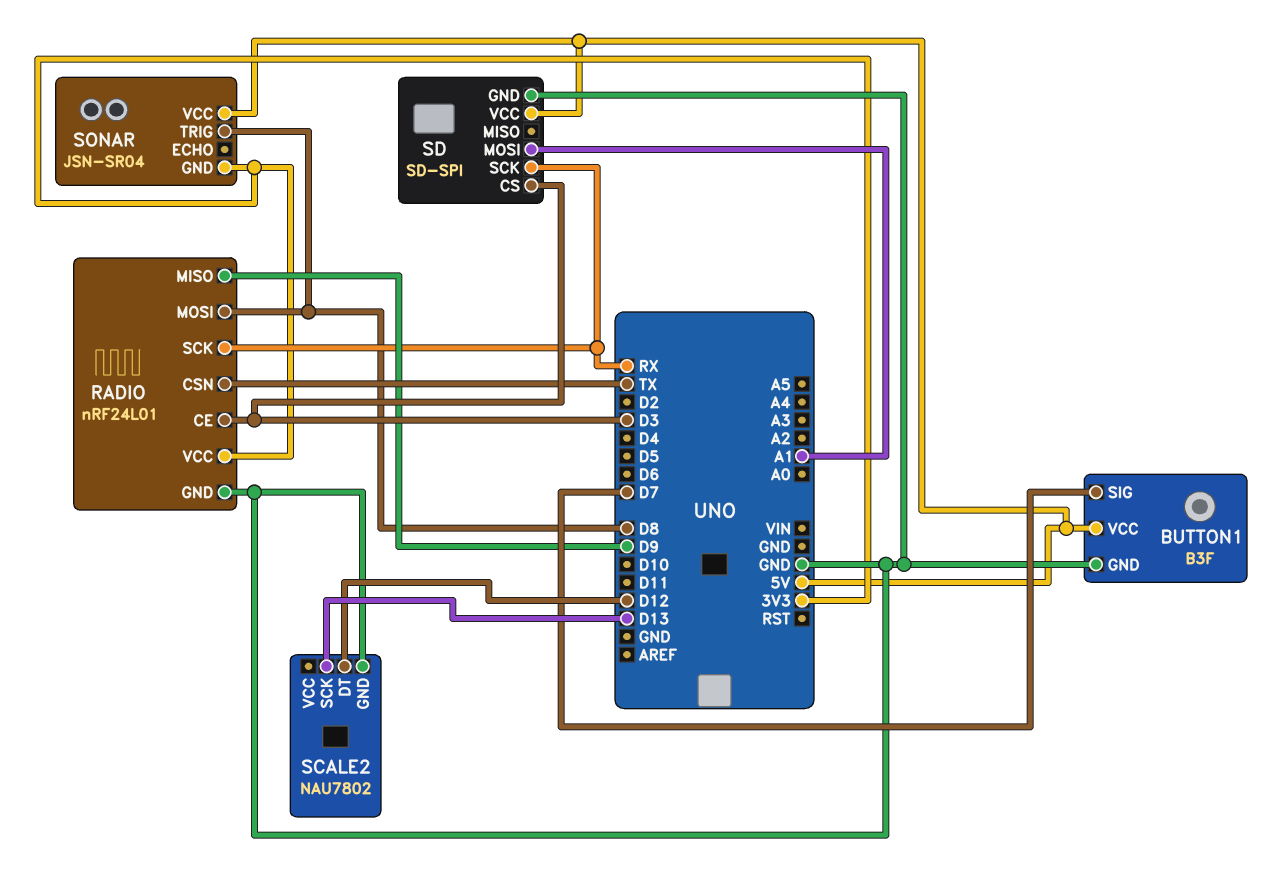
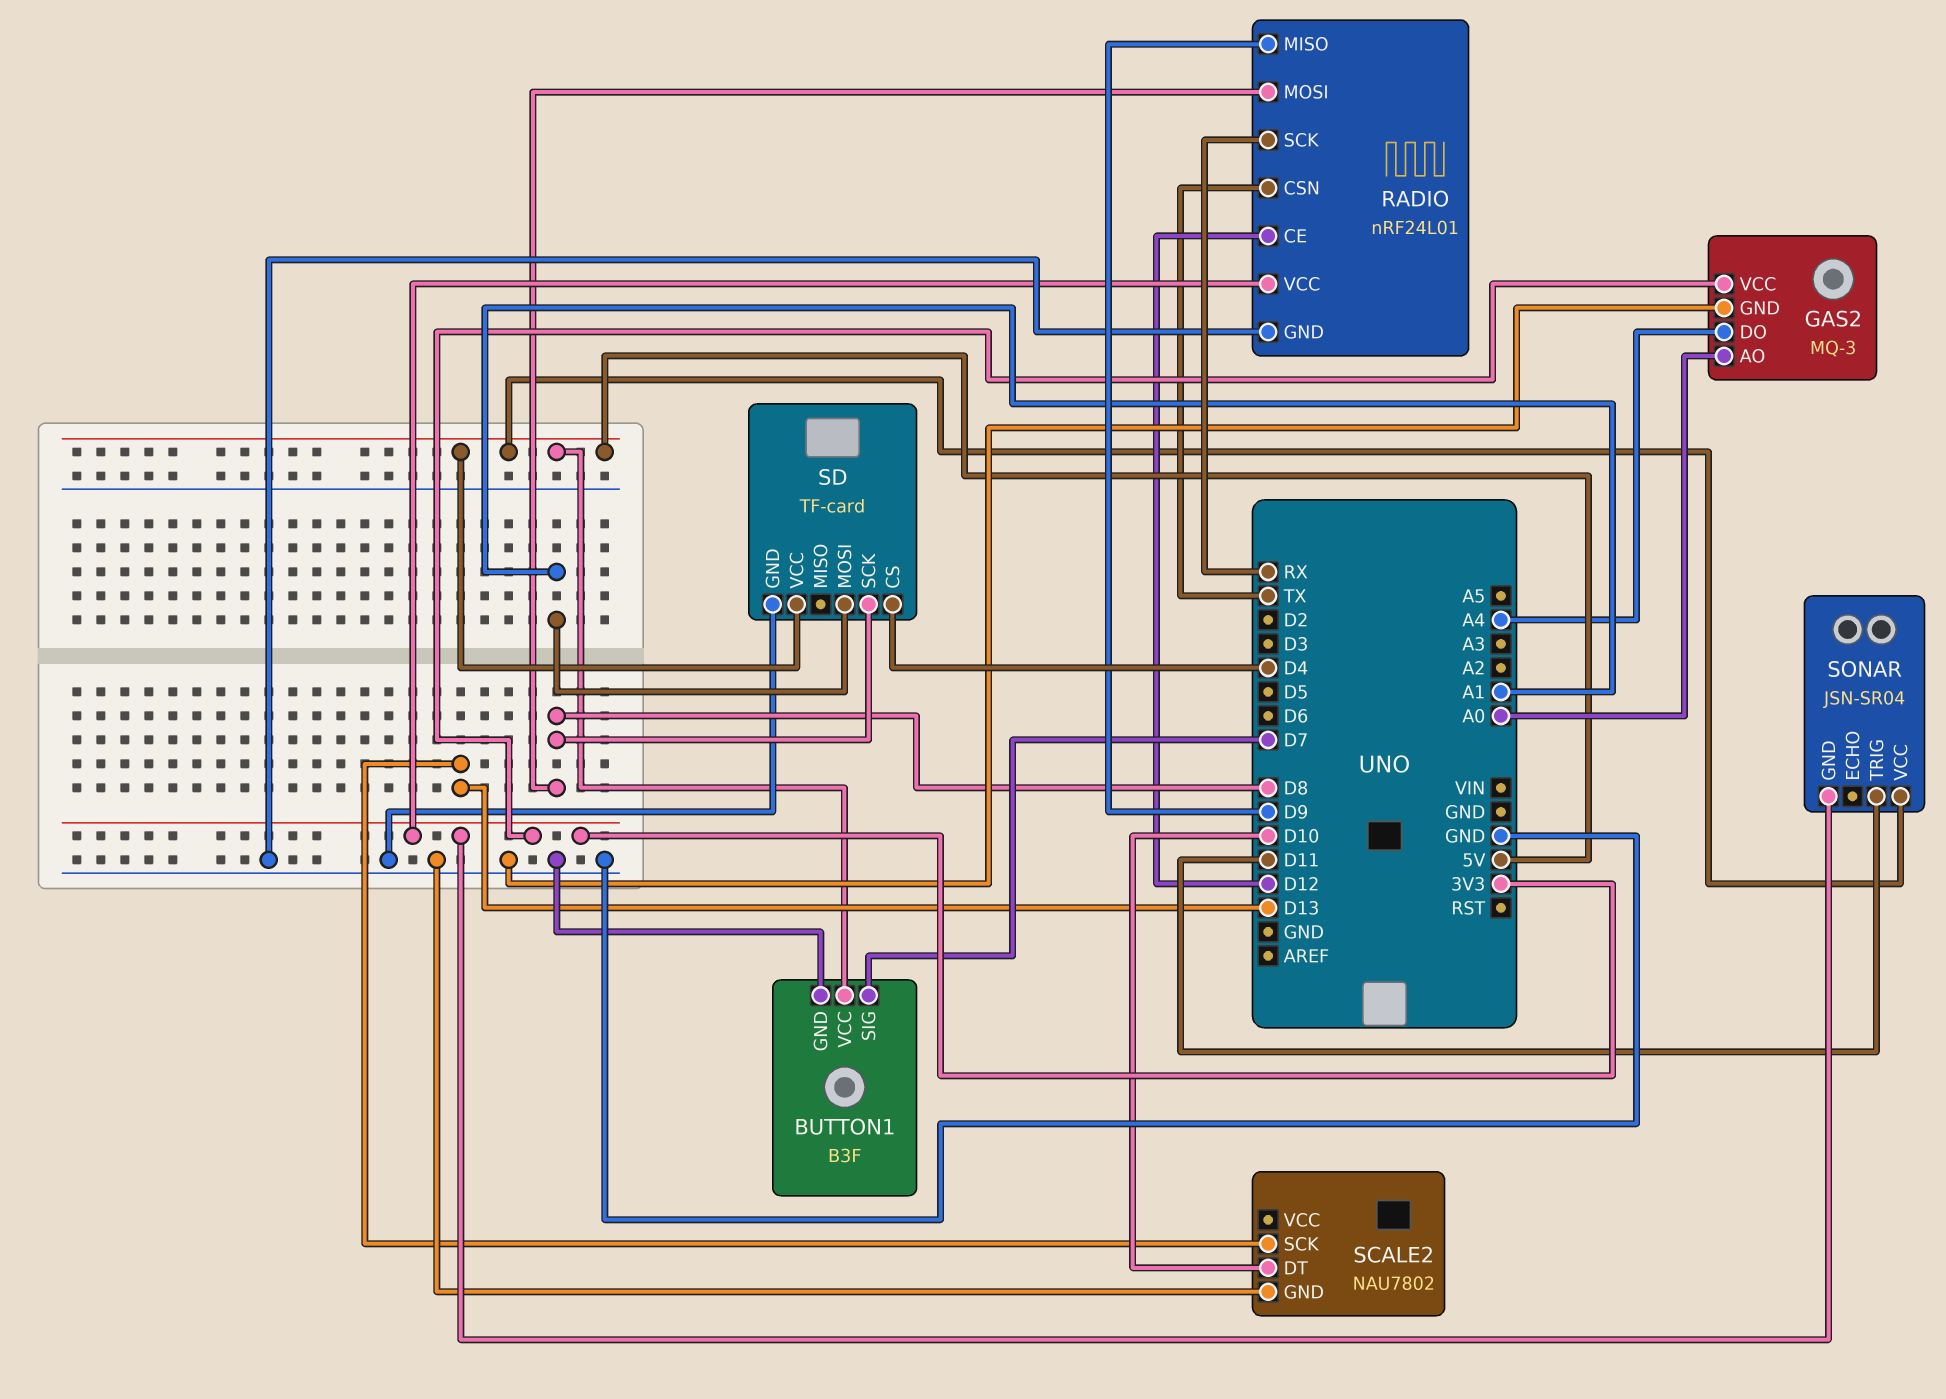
GAS2: none -> MQ-3
GAS2 pin AO: none -> A0
GAS2 pin DO: none -> A4
GAS2 pin GND: none -> GND
GAS2 pin VCC: none -> 3V3
RADIO pin CE: D3 -> D12
SCALE2 pin DT: D12 -> D10
SD: SD-SPI -> TF-card
SD pin CS: D3 -> D4
SD pin SCK: RX -> D8
SONAR pin TRIG: D8 -> D11

